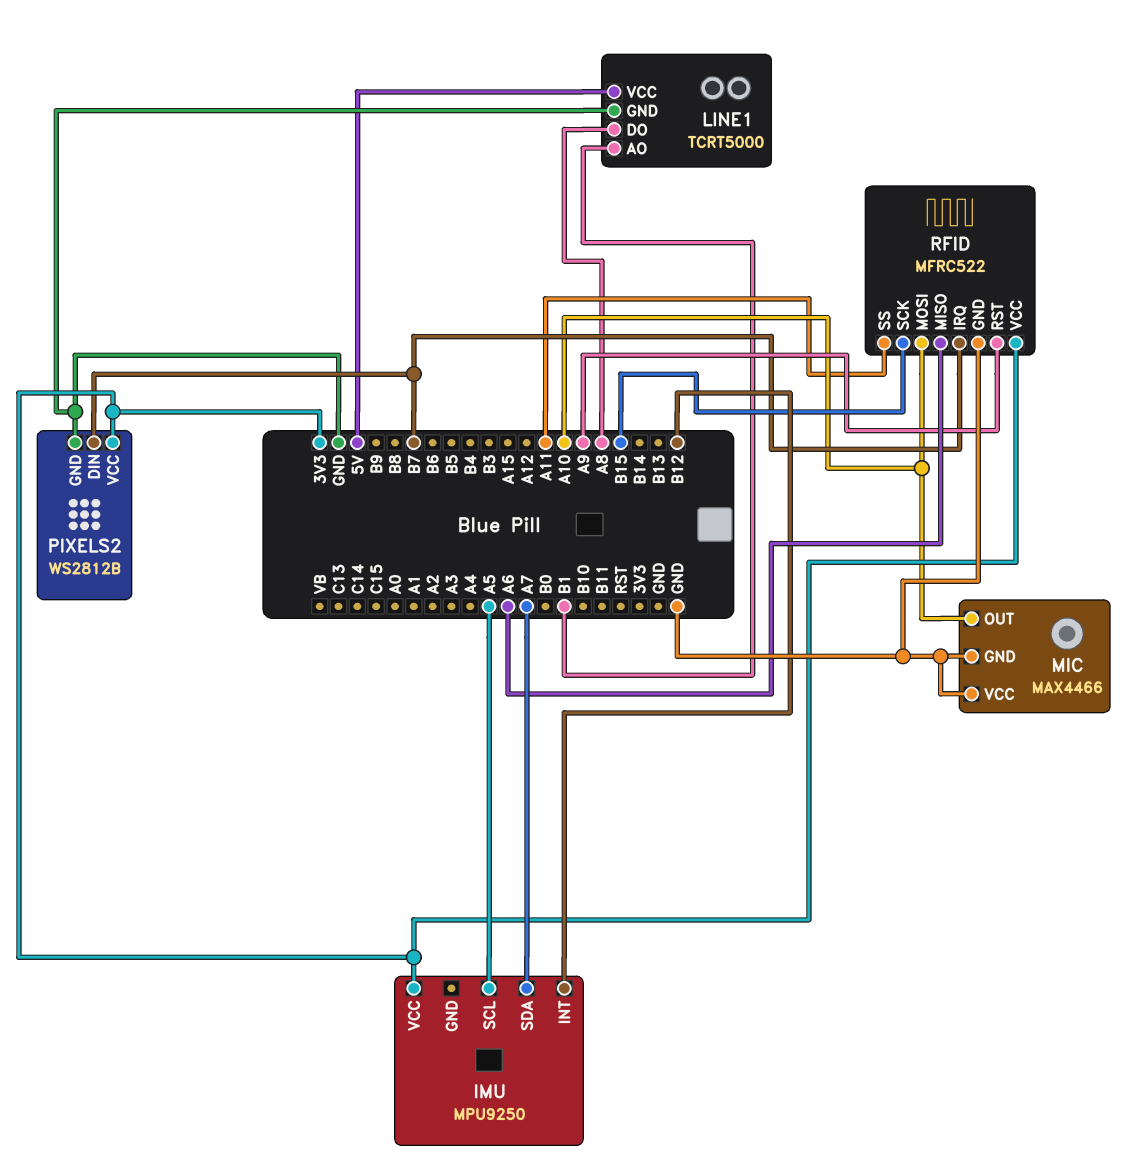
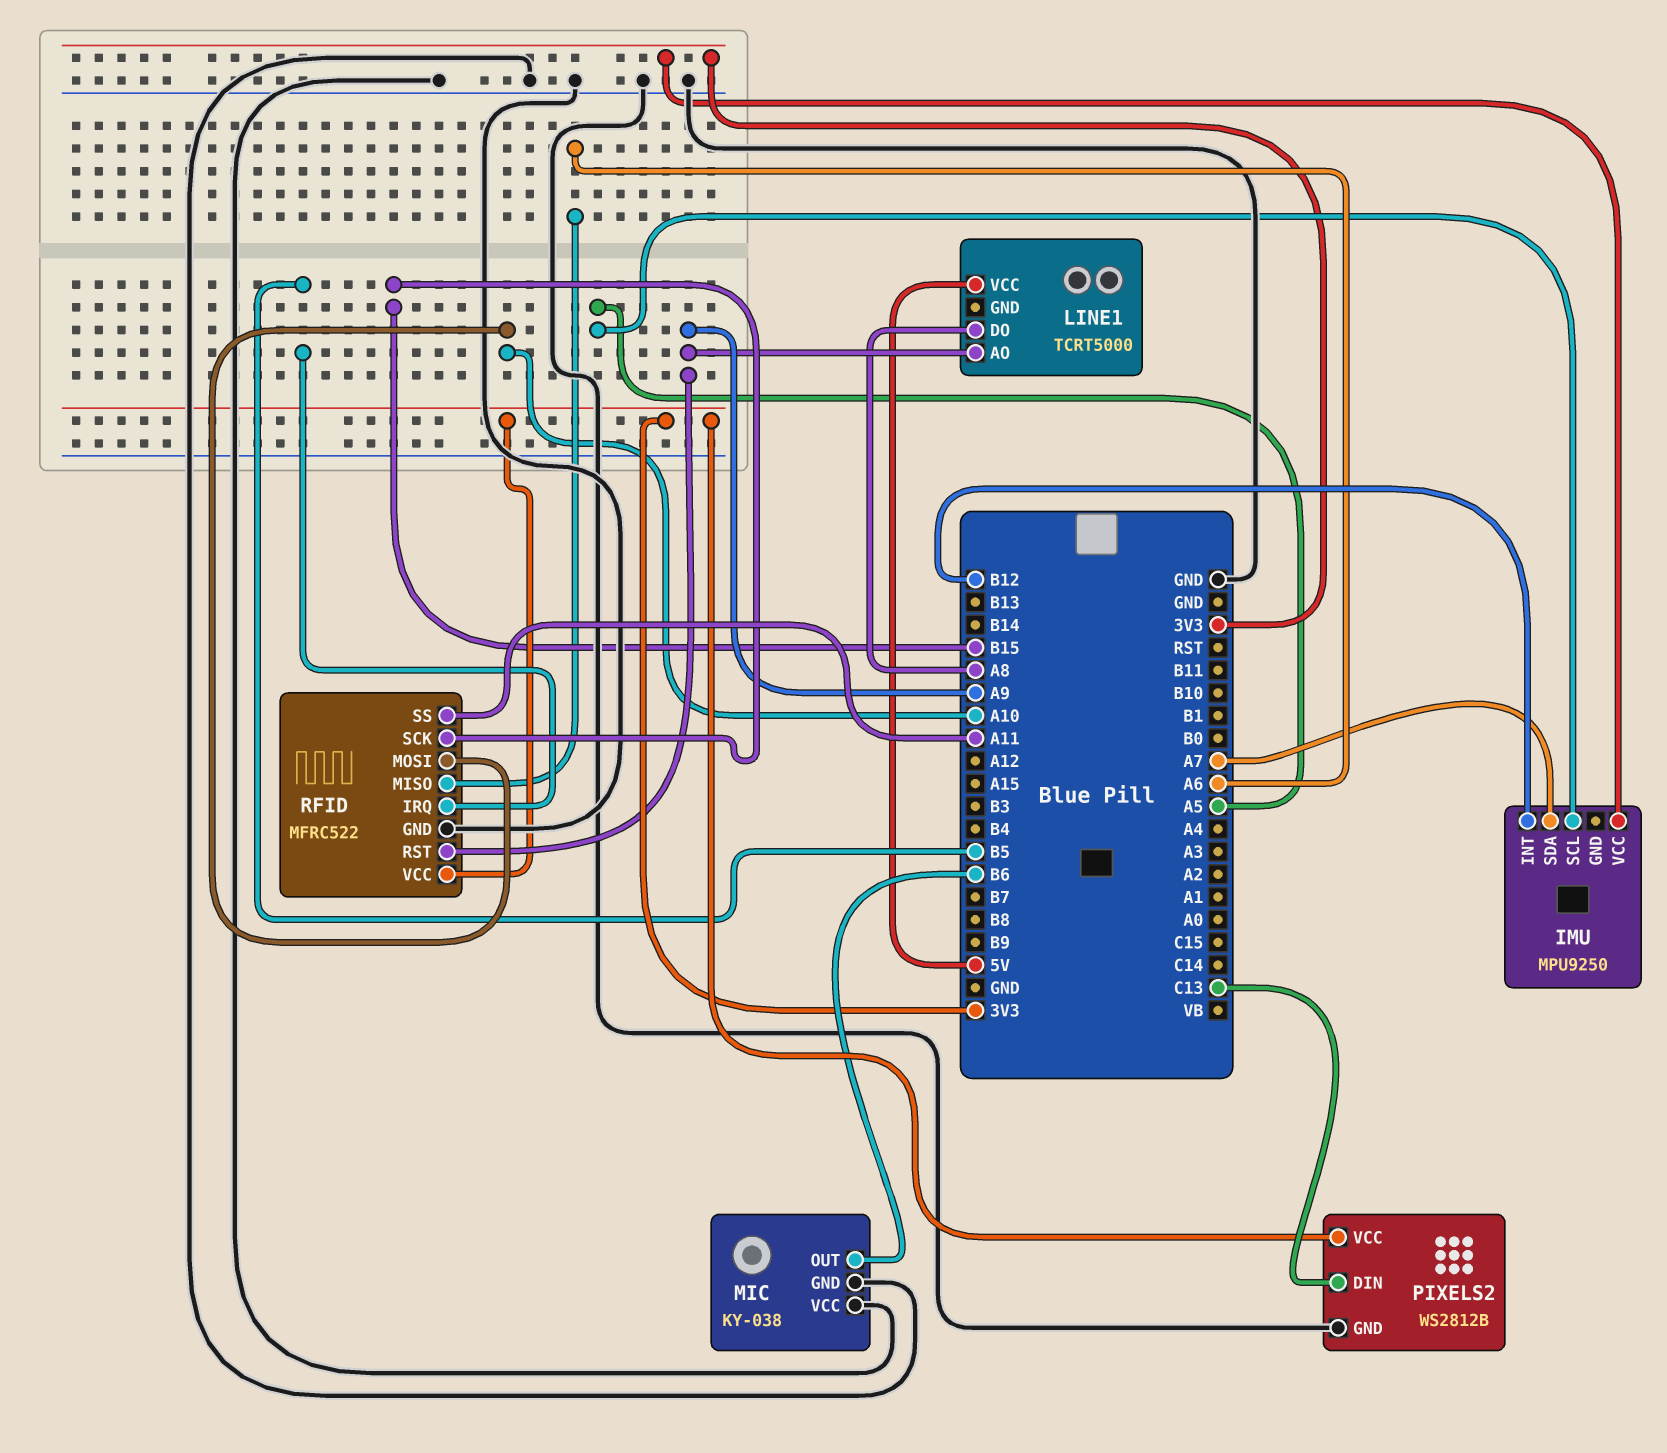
LINE1 pin AO: B1 -> A9
LINE1 pin GND: GND -> none
MIC: MAX4466 -> KY-038
MIC pin OUT: A10 -> B6
PIXELS2 pin DIN: B7 -> C13
RFID pin IRQ: B7 -> B5

